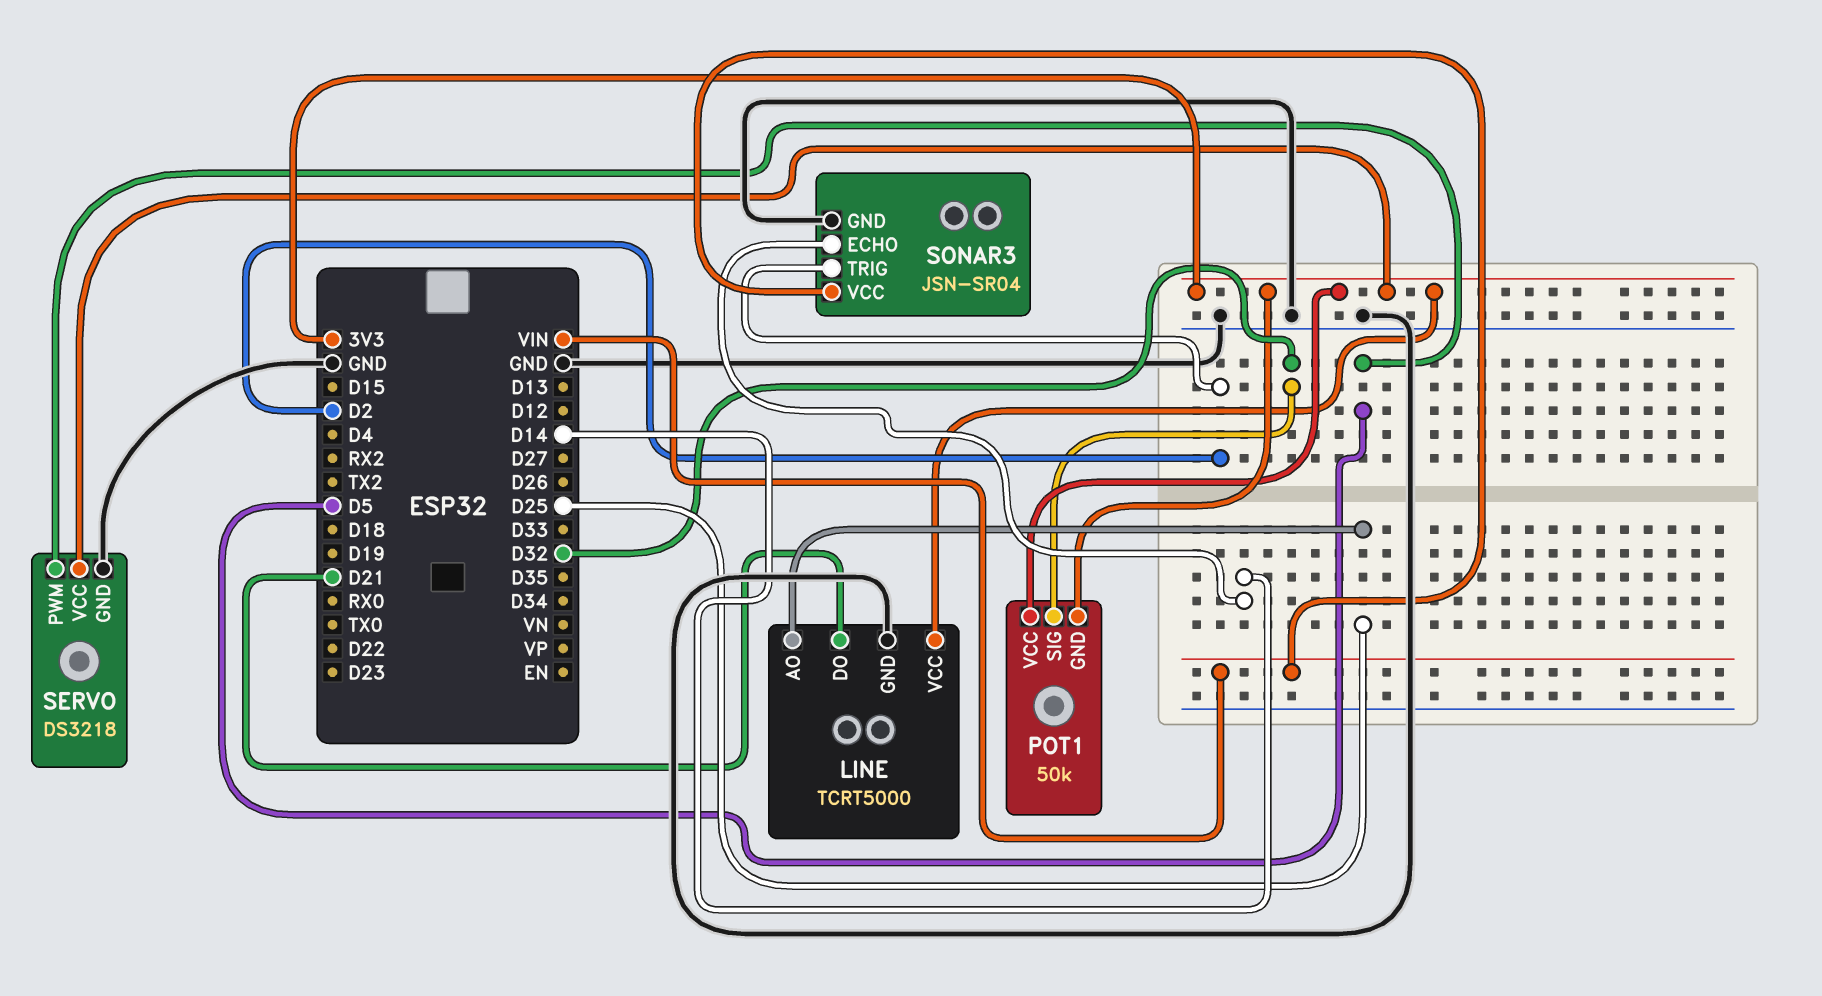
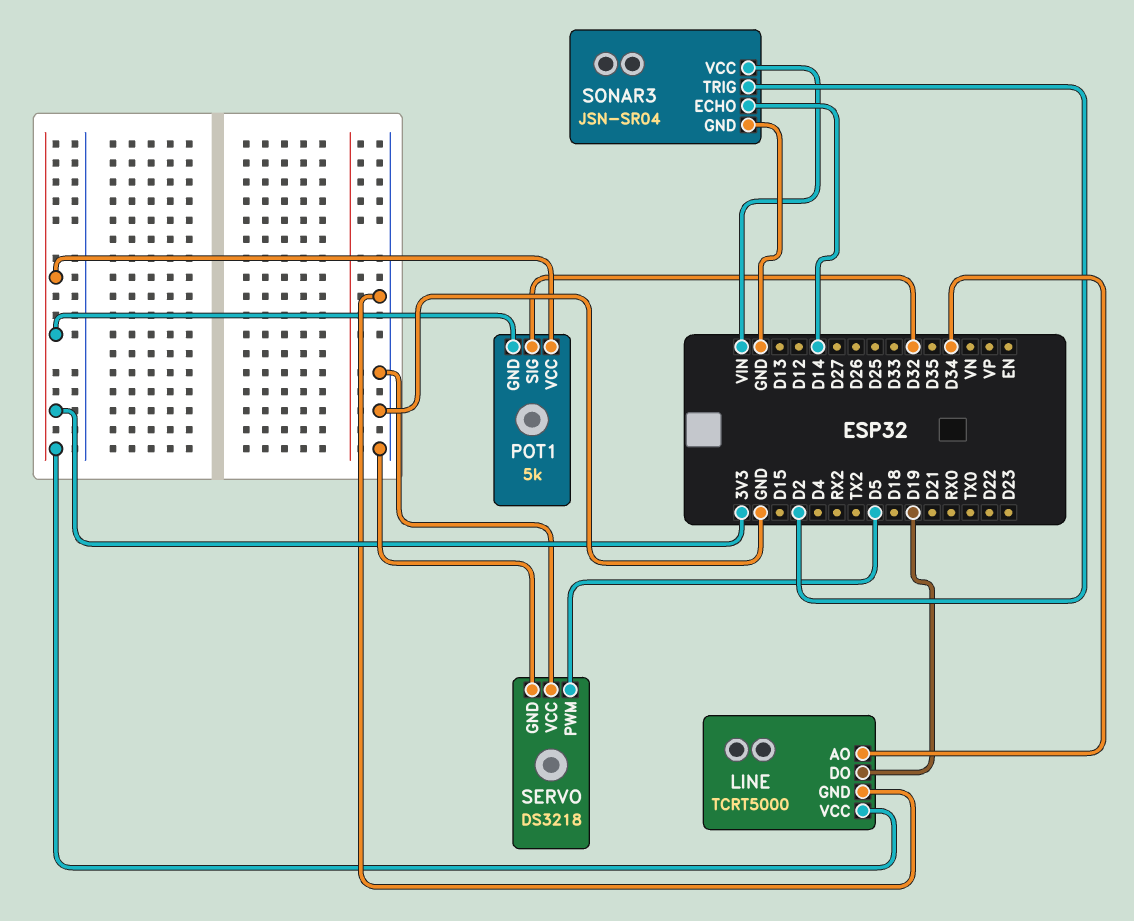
LINE pin AO: D25 -> D34
LINE pin DO: D21 -> D19
POT1: 50k -> 5k
SERVO pin VCC: 3V3 -> GND

